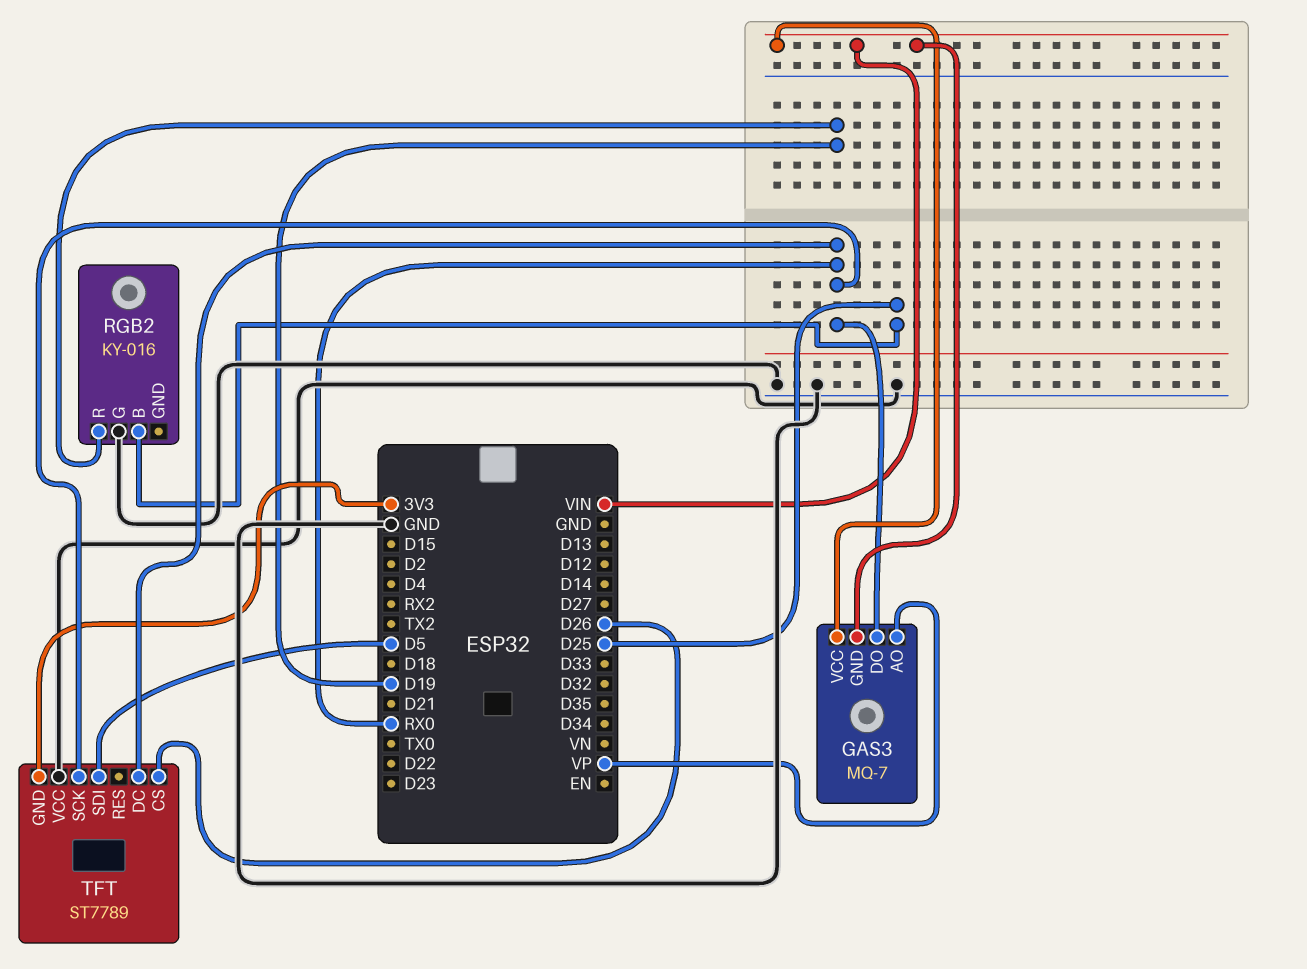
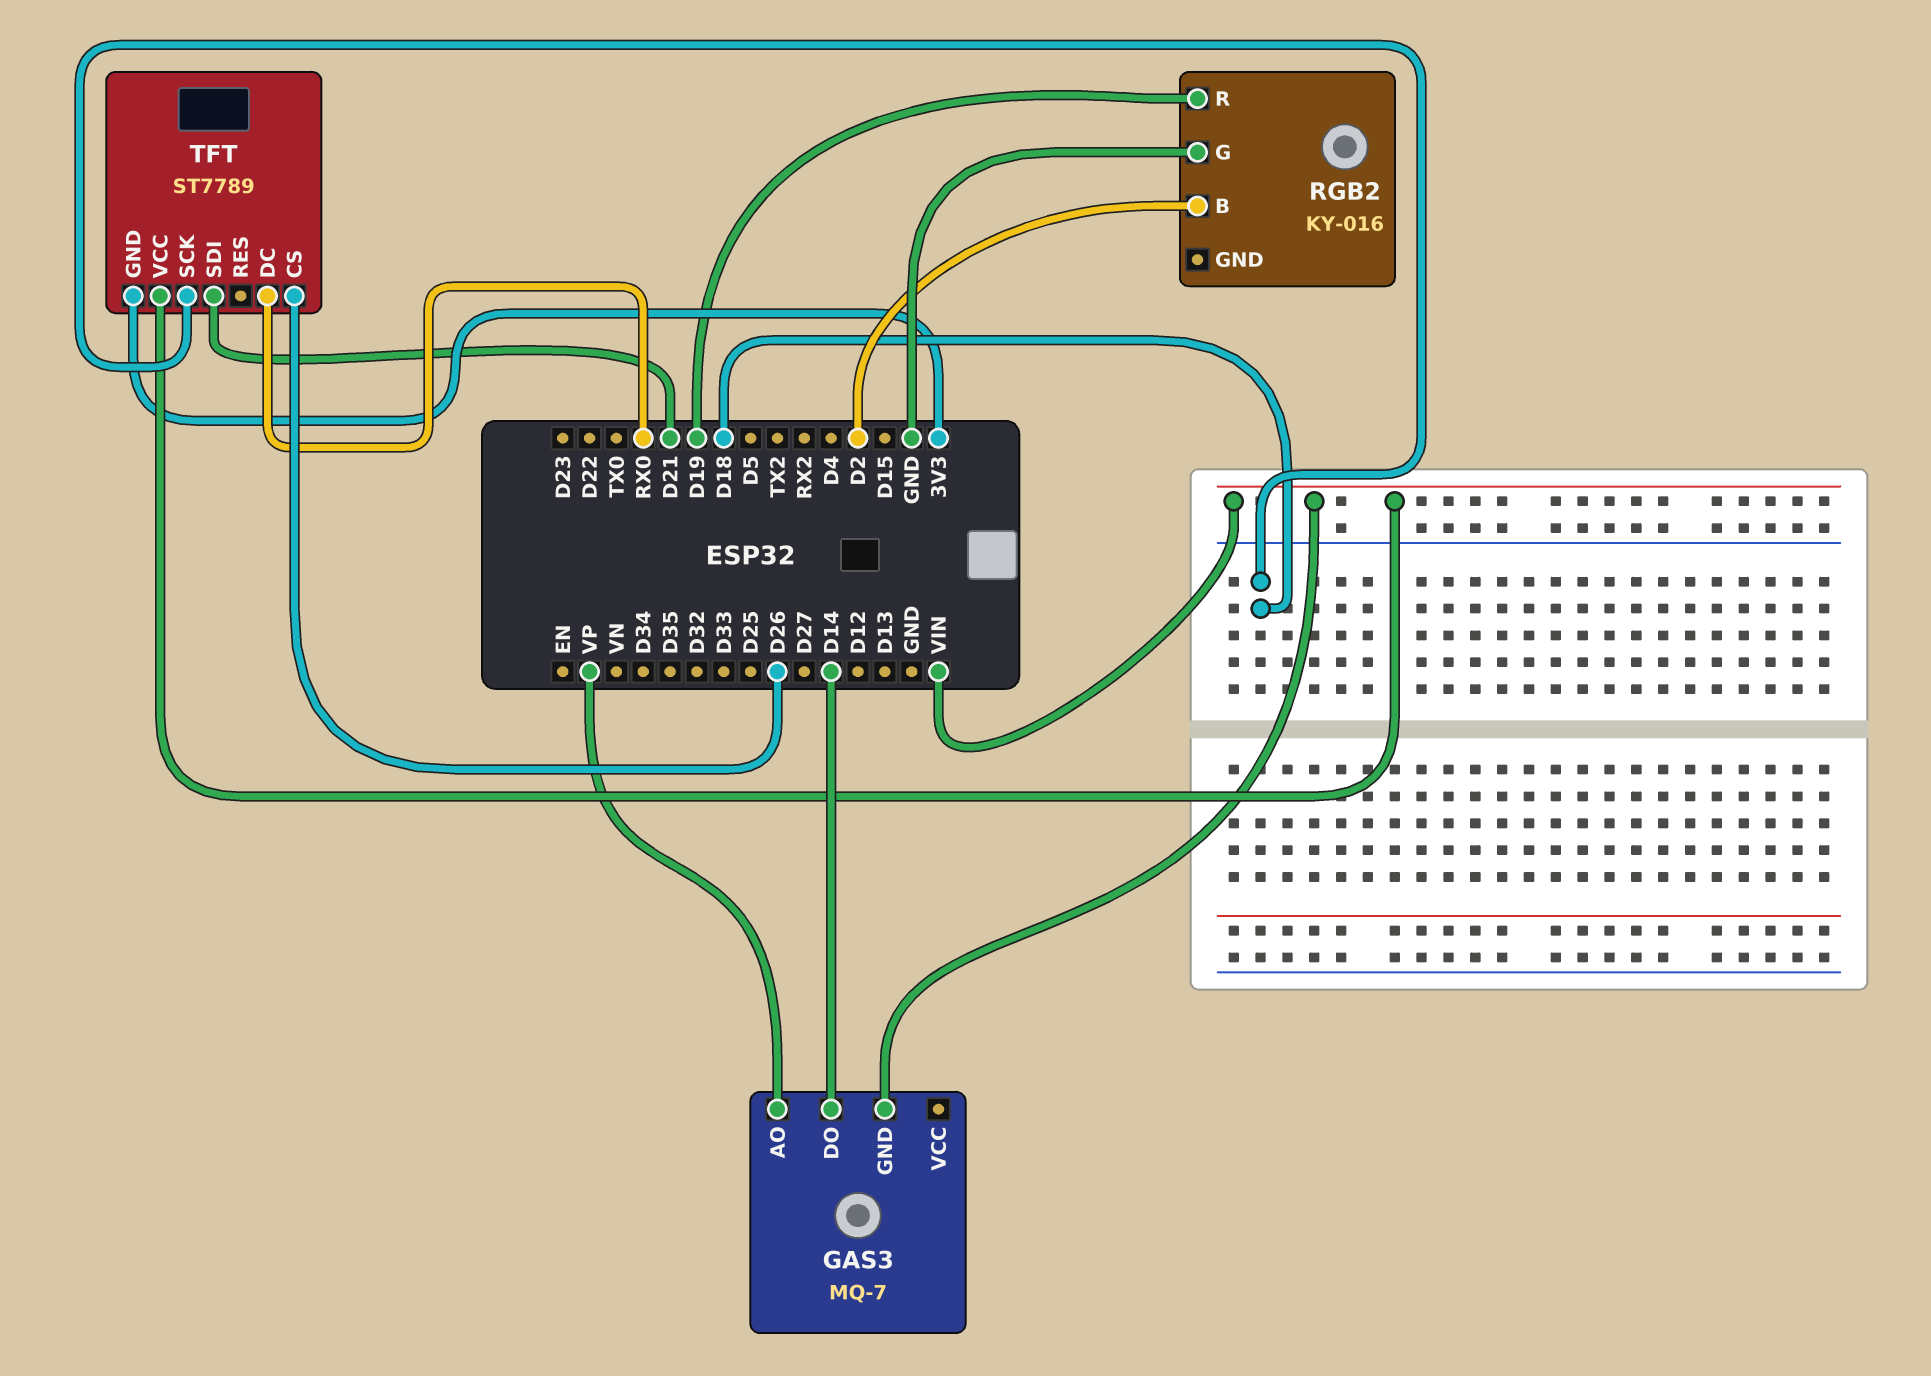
GAS3 pin DO: RX0 -> D14
GAS3 pin VCC: VIN -> none
RGB2 pin B: D25 -> D2
TFT pin SCK: RX0 -> D18
TFT pin SDI: D5 -> D21
TFT pin VCC: GND -> VIN

